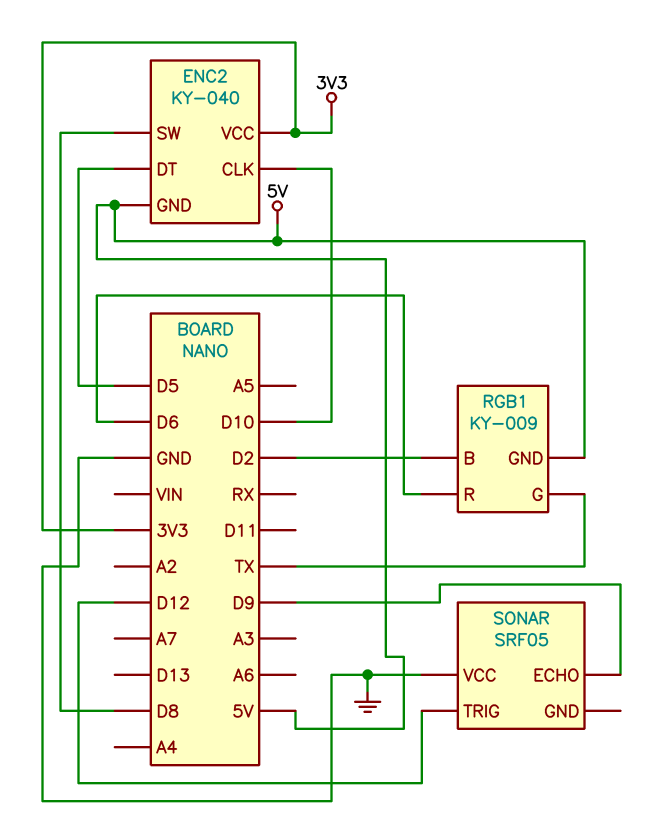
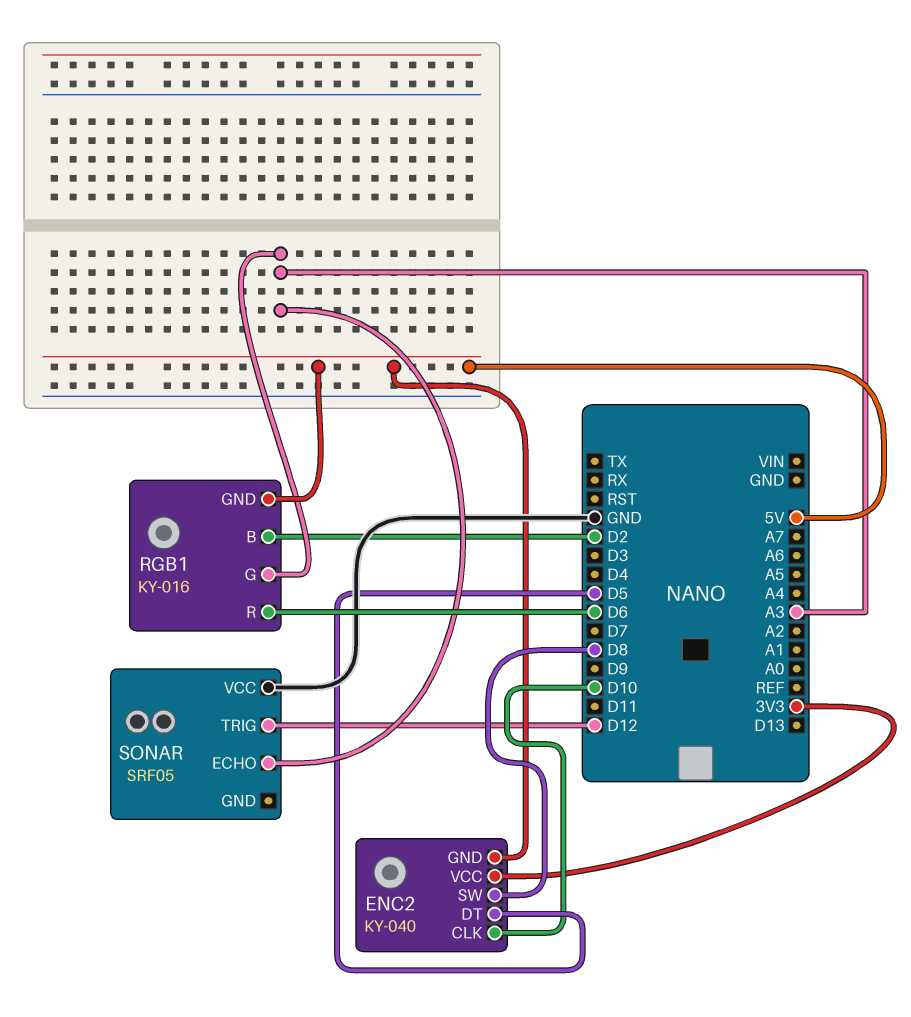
RGB1: KY-009 -> KY-016
RGB1 pin G: TX -> A3
SONAR pin ECHO: D9 -> A3

